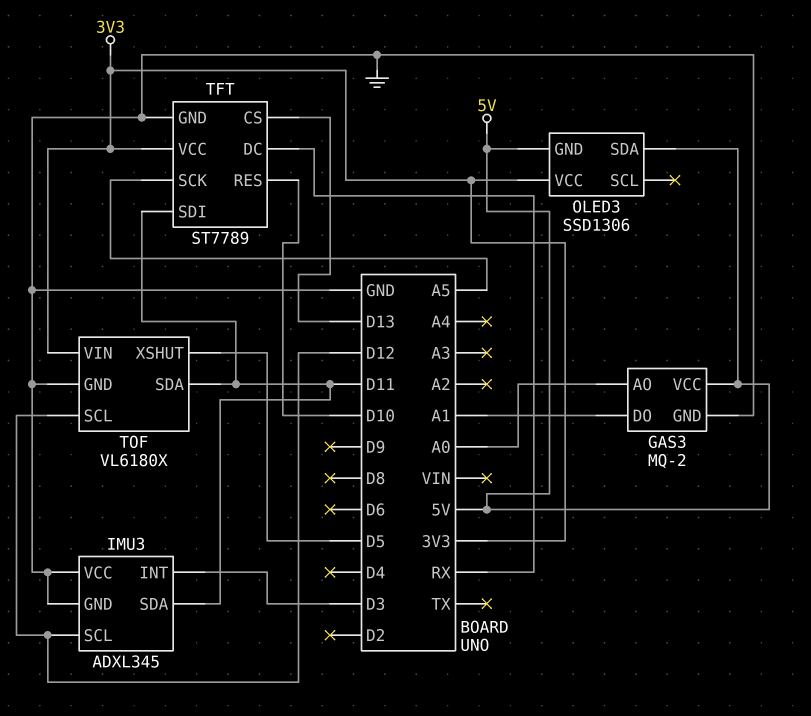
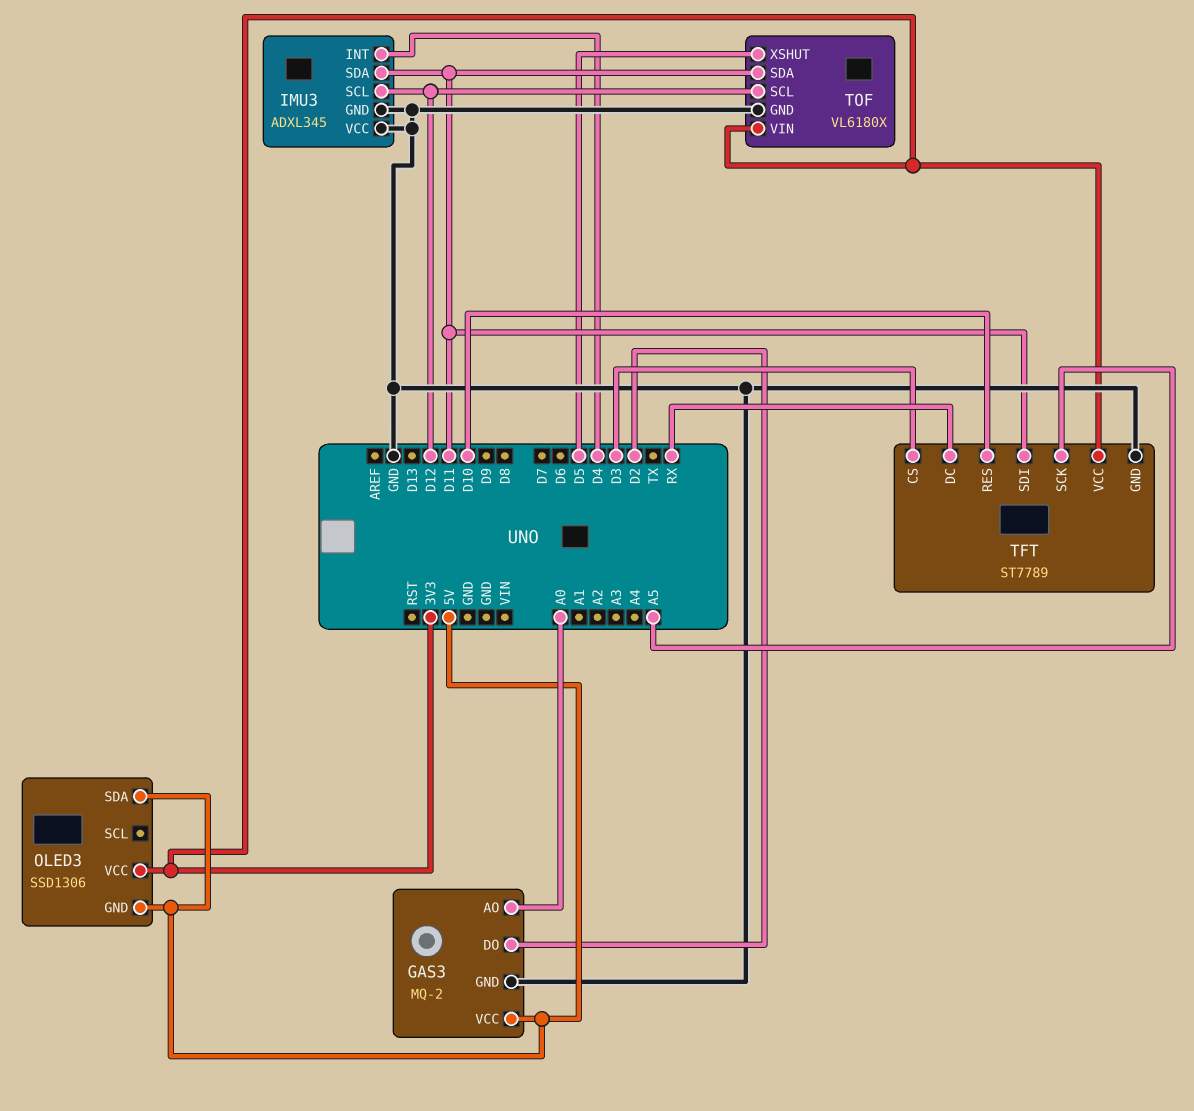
GAS3 pin DO: A1 -> D2
IMU3 pin INT: D3 -> D4
TFT pin CS: D13 -> D3

